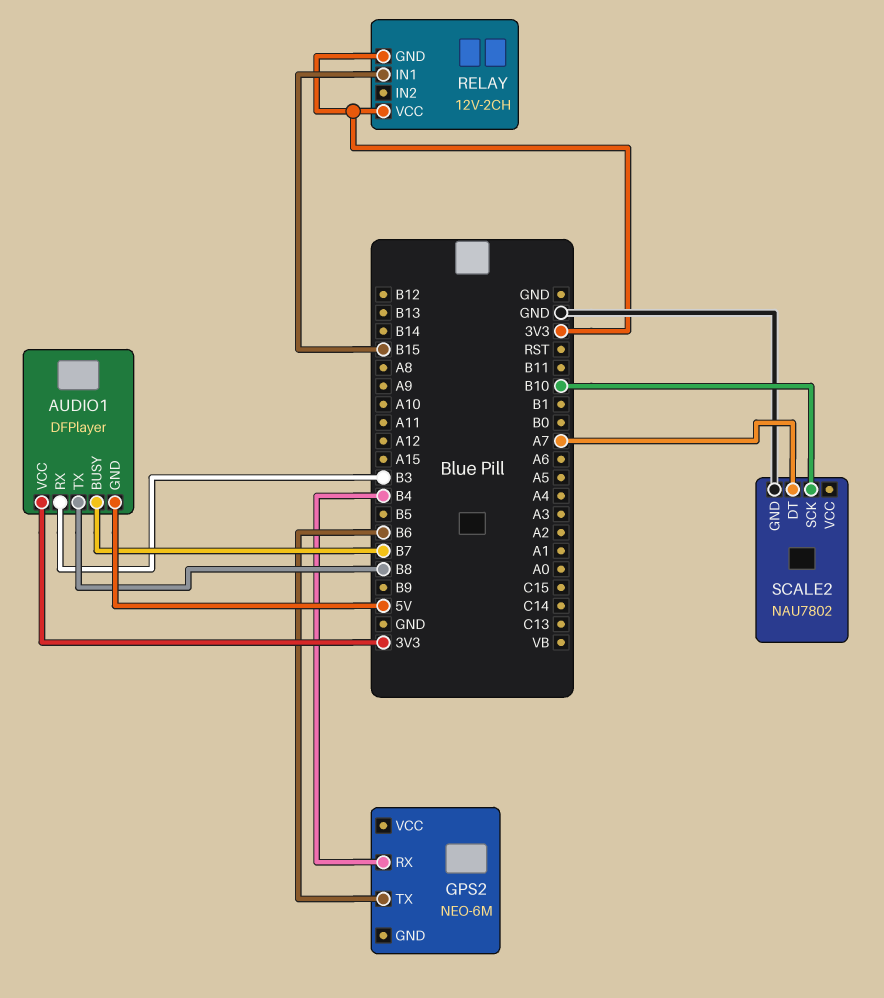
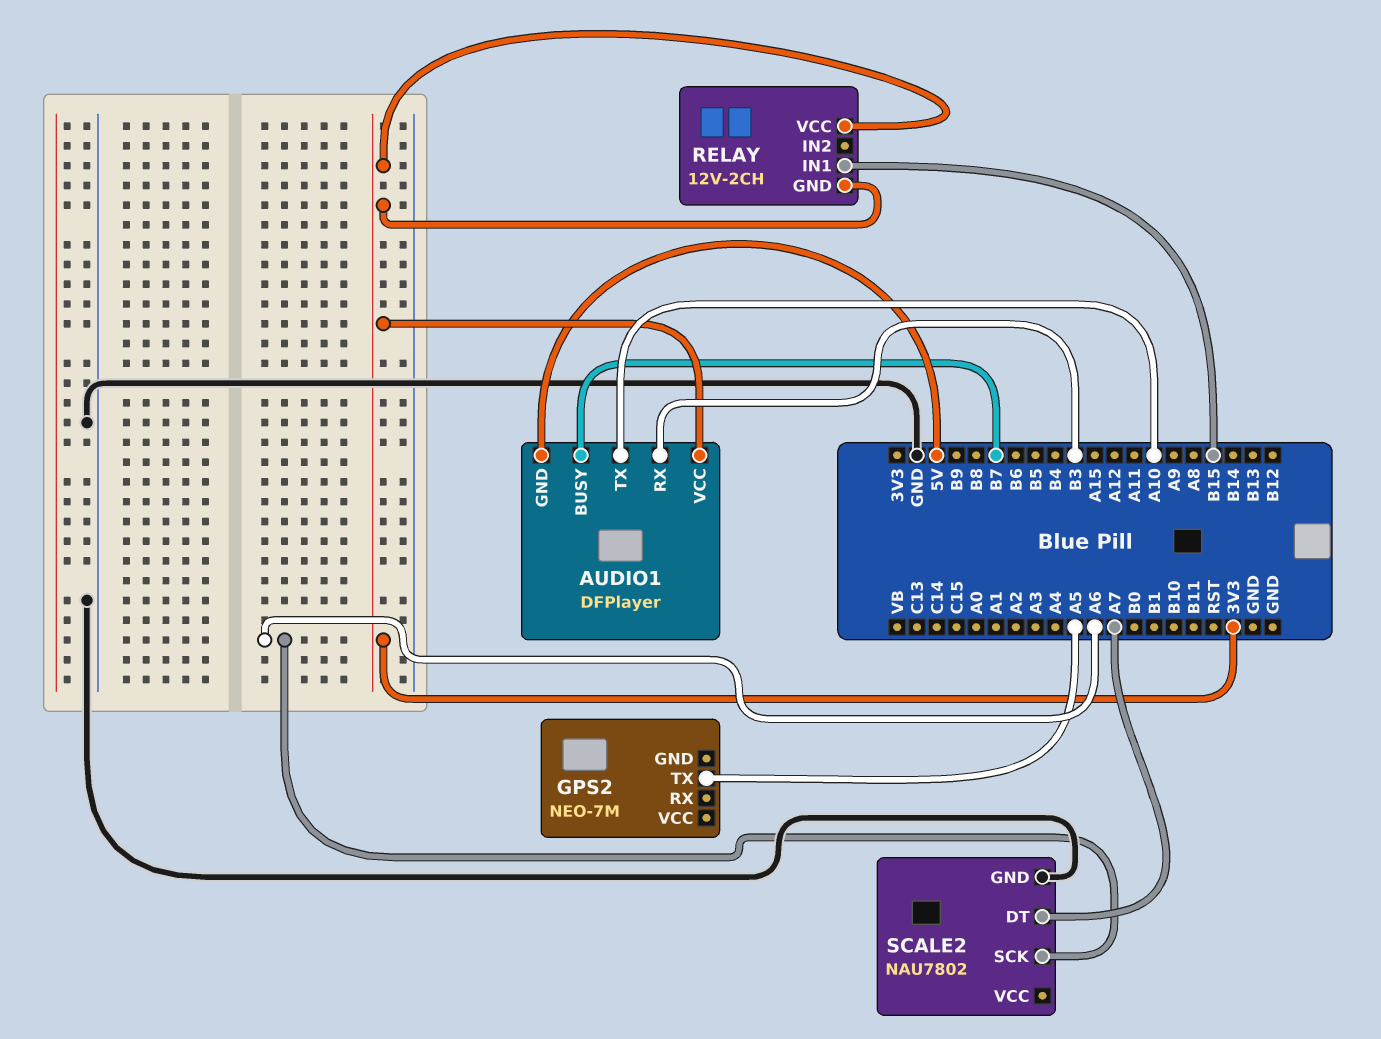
AUDIO1 pin TX: B8 -> A10
GPS2: NEO-6M -> NEO-7M
GPS2 pin RX: B4 -> none
GPS2 pin TX: B6 -> A5
SCALE2 pin SCK: B10 -> A6

